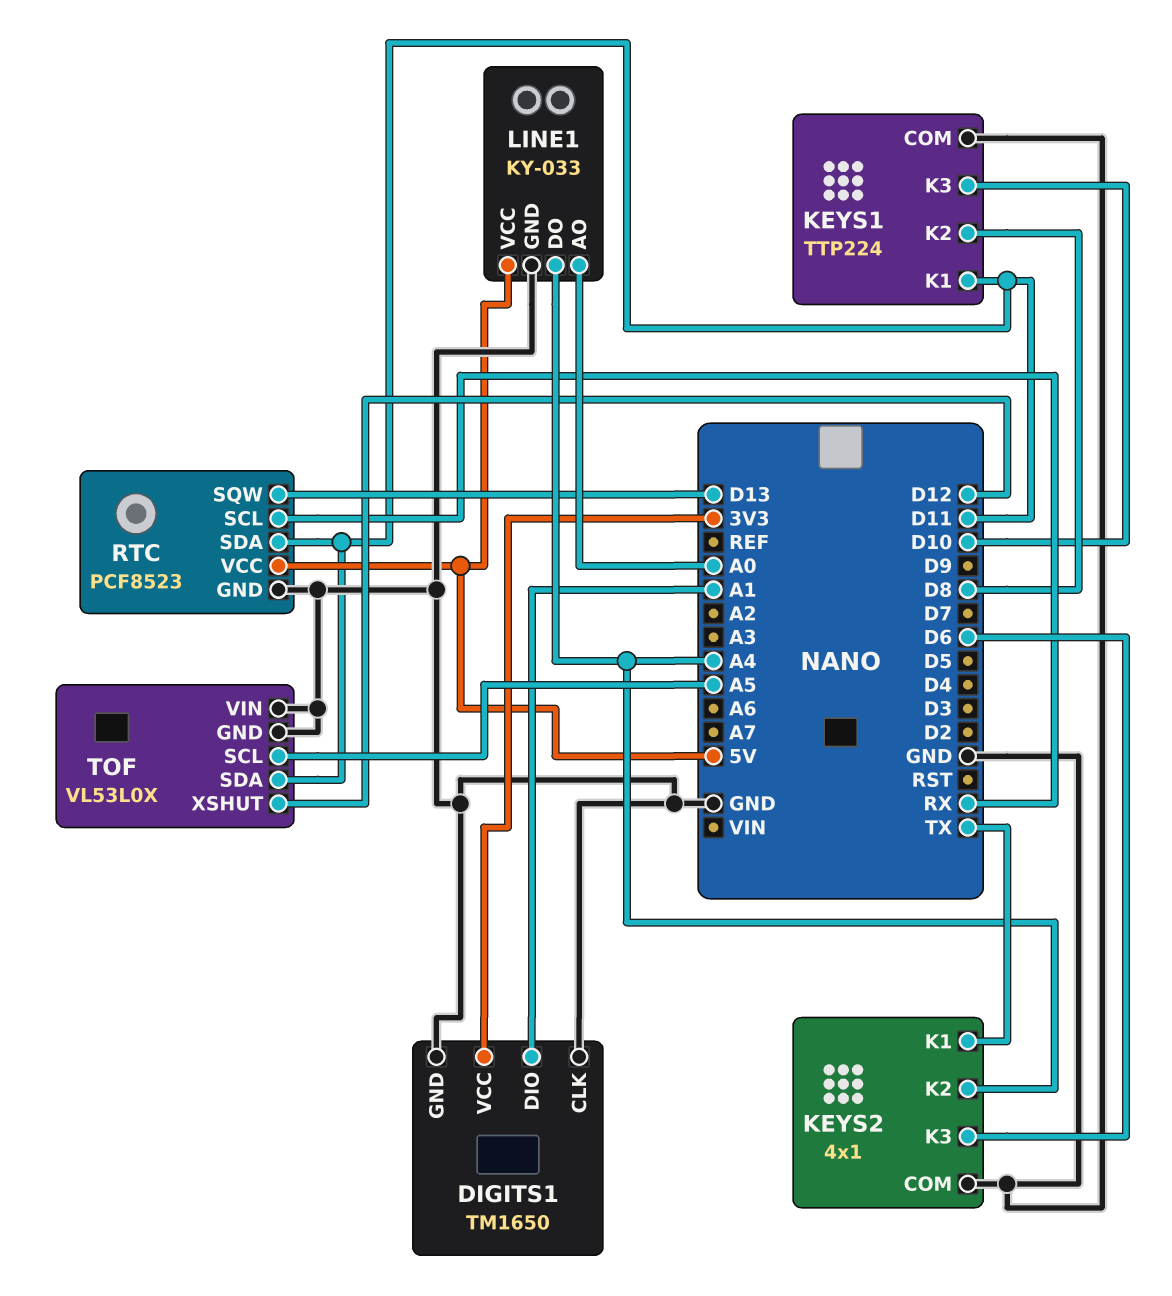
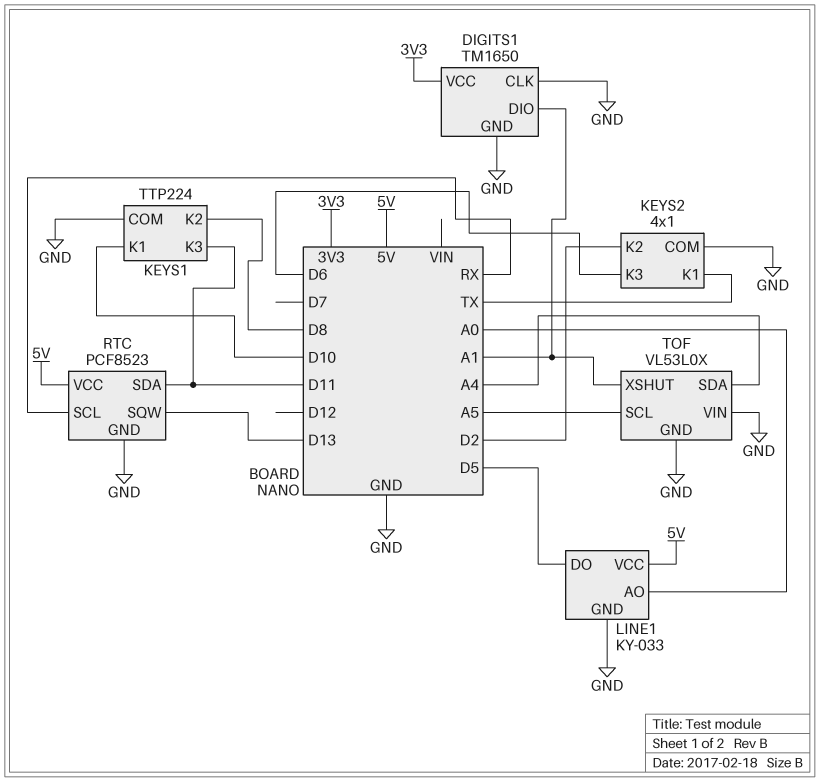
KEYS1 pin K1: D11 -> D10
KEYS1 pin K3: D10 -> D11
KEYS2 pin K2: A4 -> D2
LINE1 pin DO: A4 -> D5
TOF pin SDA: D11 -> A4
TOF pin XSHUT: D12 -> A1

